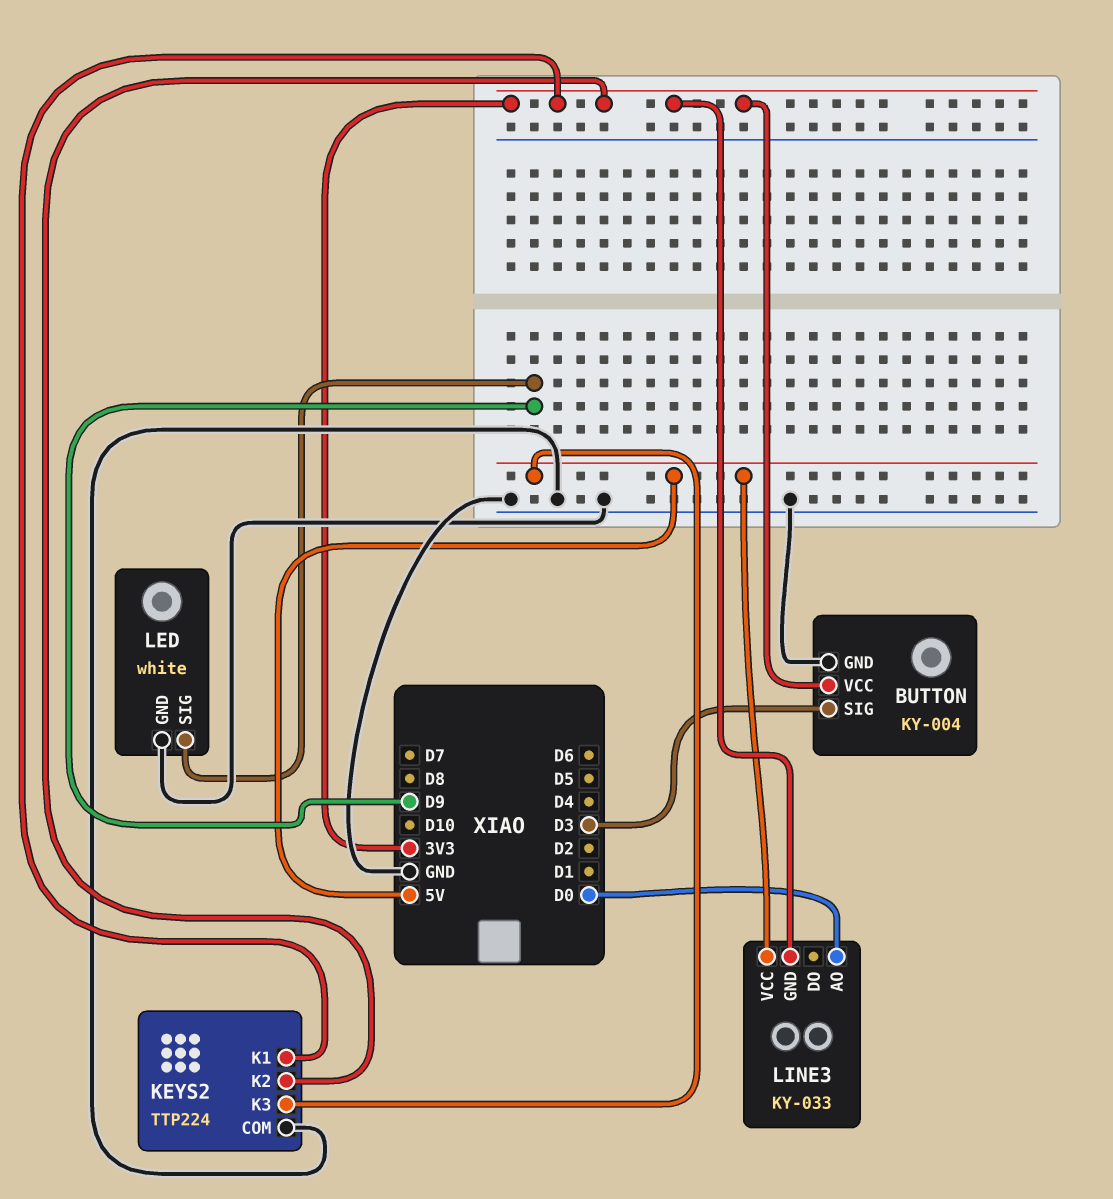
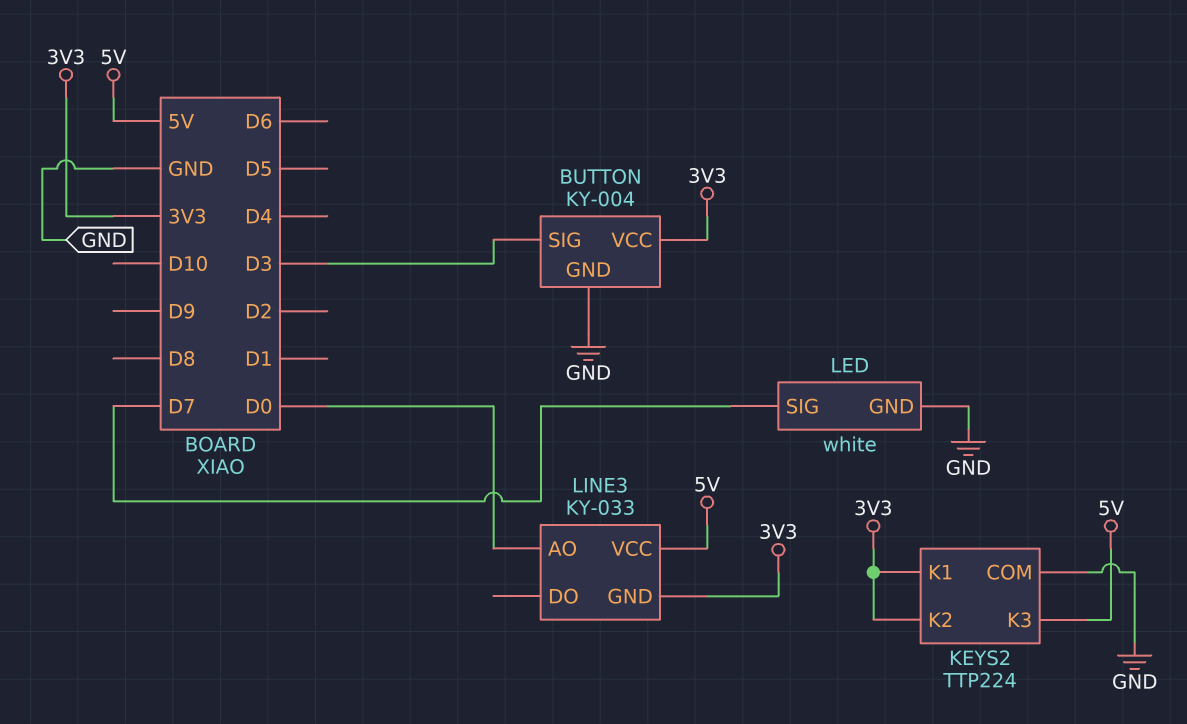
LED pin SIG: D9 -> D7

